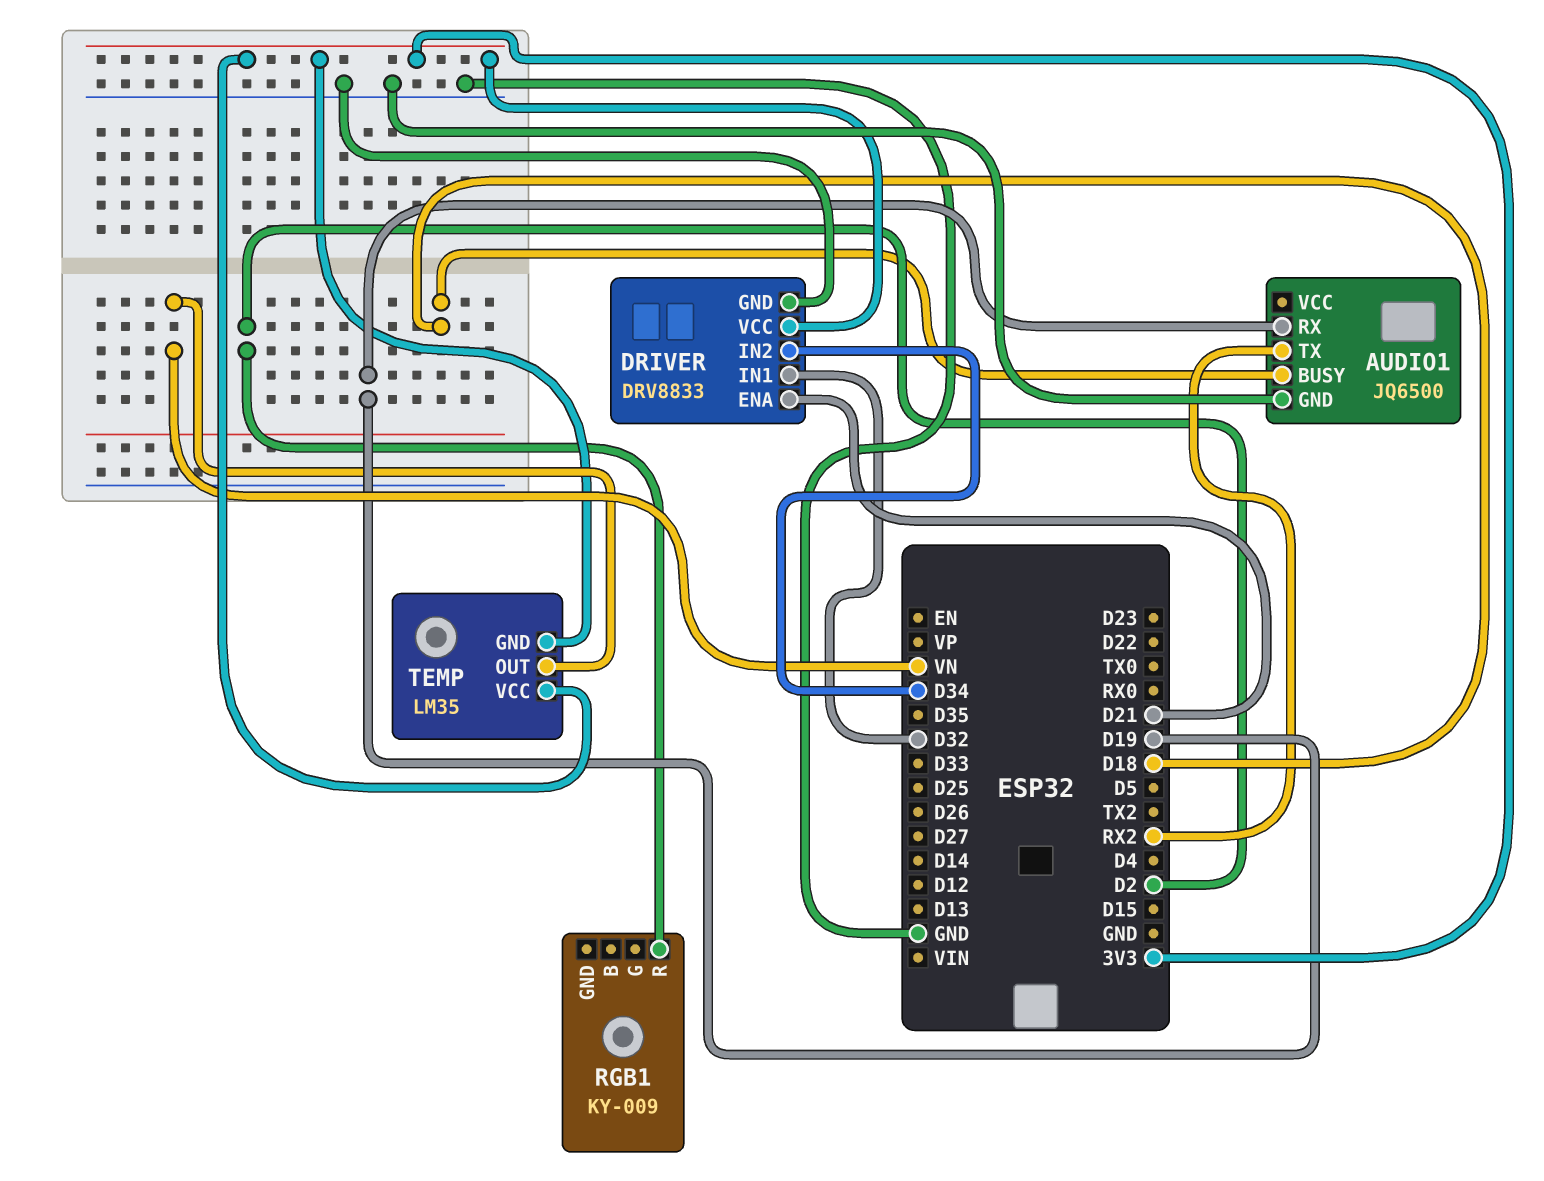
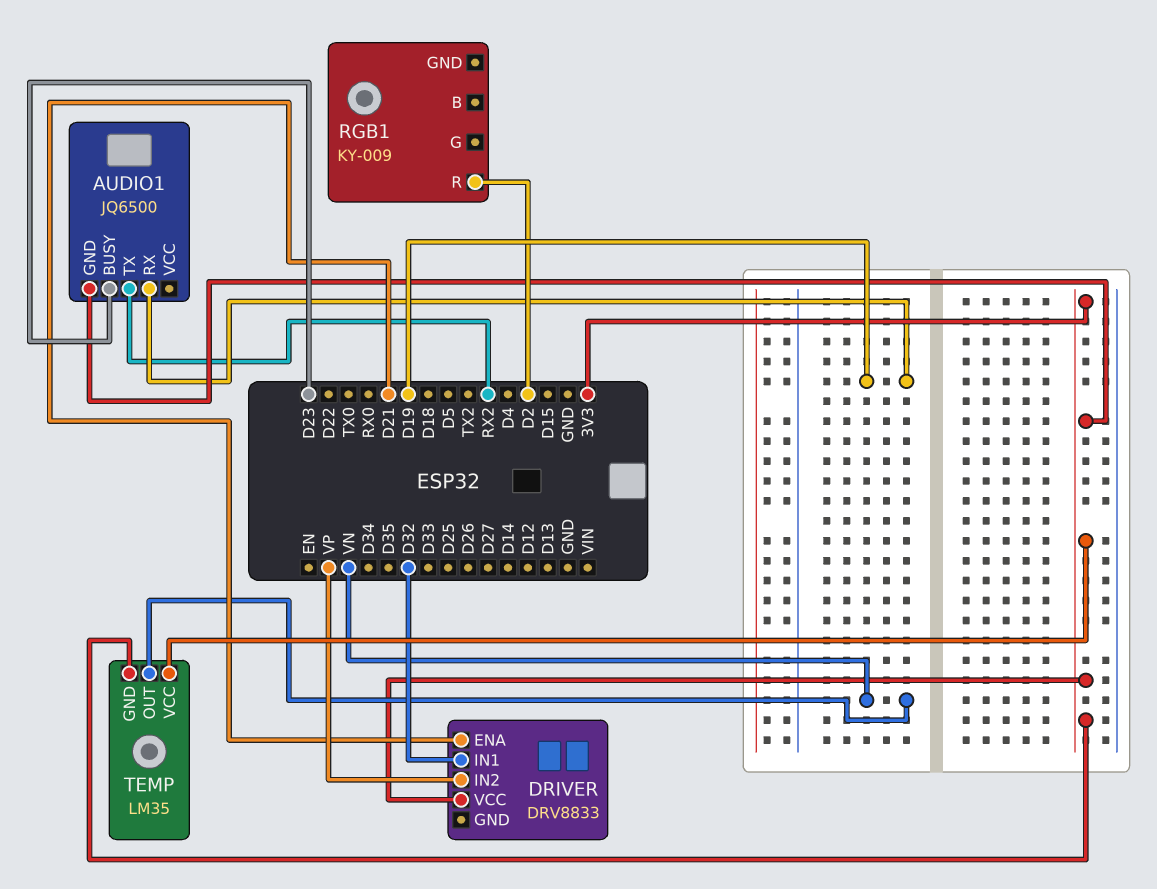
AUDIO1 pin BUSY: D18 -> D23
AUDIO1 pin GND: GND -> 3V3
DRIVER pin GND: GND -> none
DRIVER pin IN2: D34 -> VP

